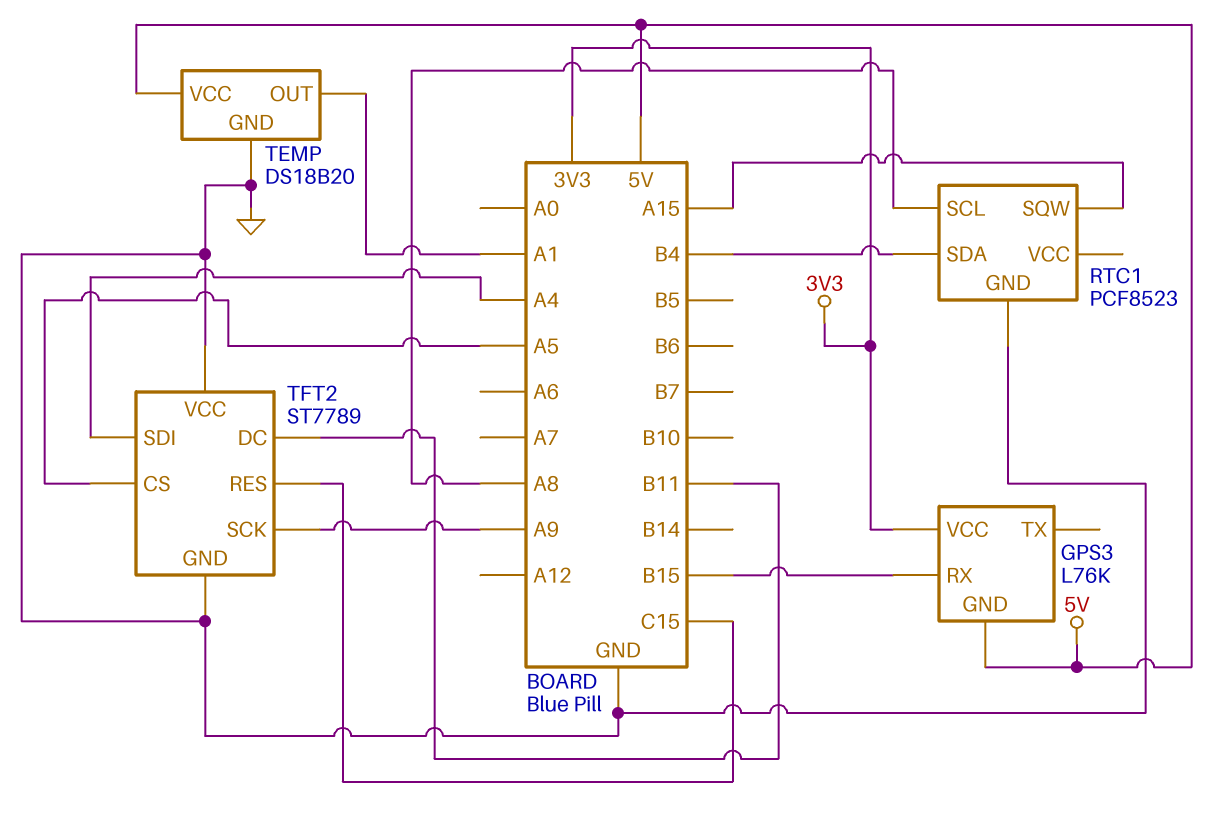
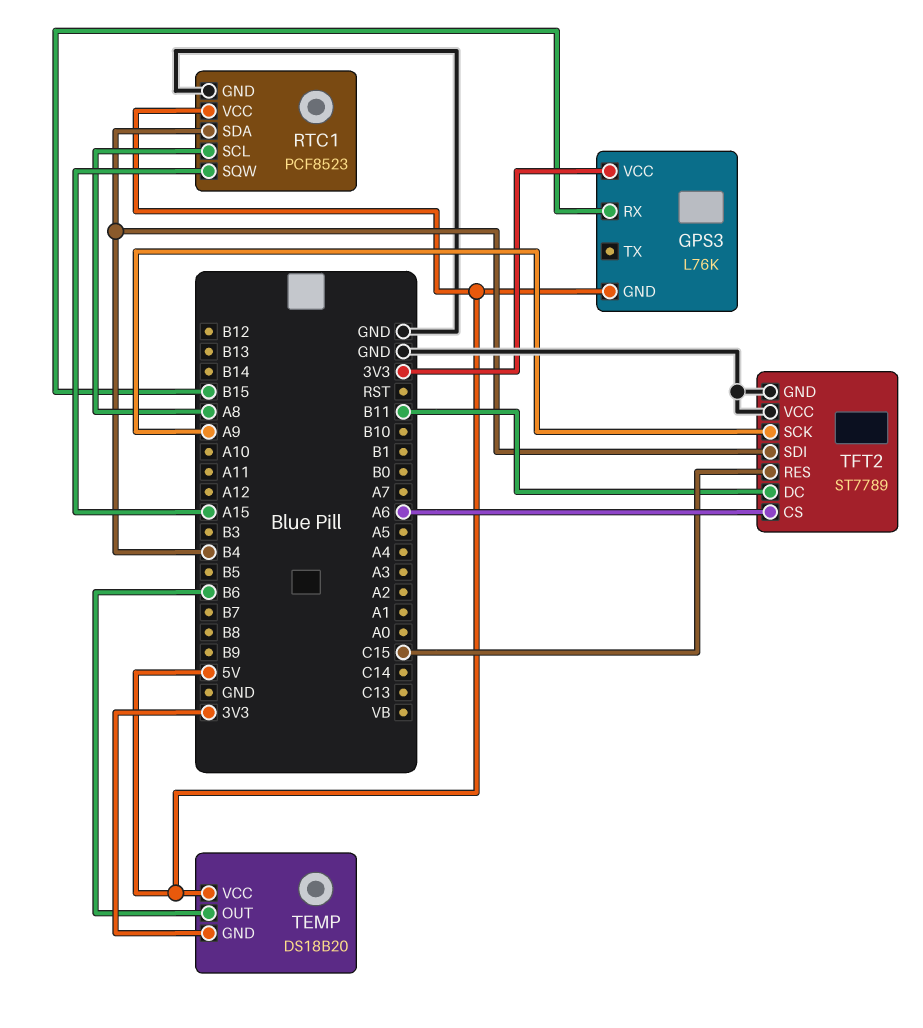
RTC1 pin VCC: none -> 5V
TEMP pin GND: GND -> 3V3
TEMP pin OUT: A1 -> B6
TFT2 pin CS: A5 -> A6
TFT2 pin SDI: A4 -> B4

